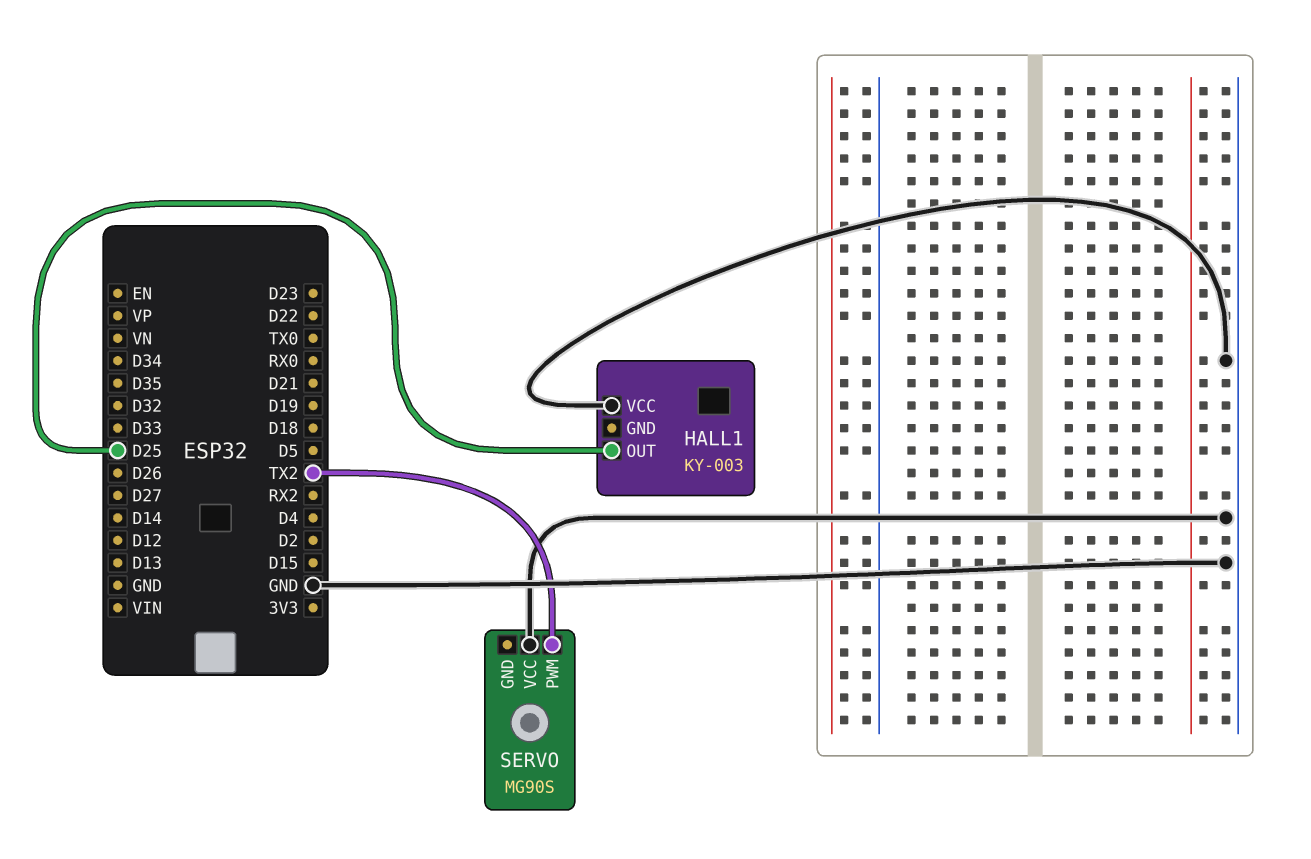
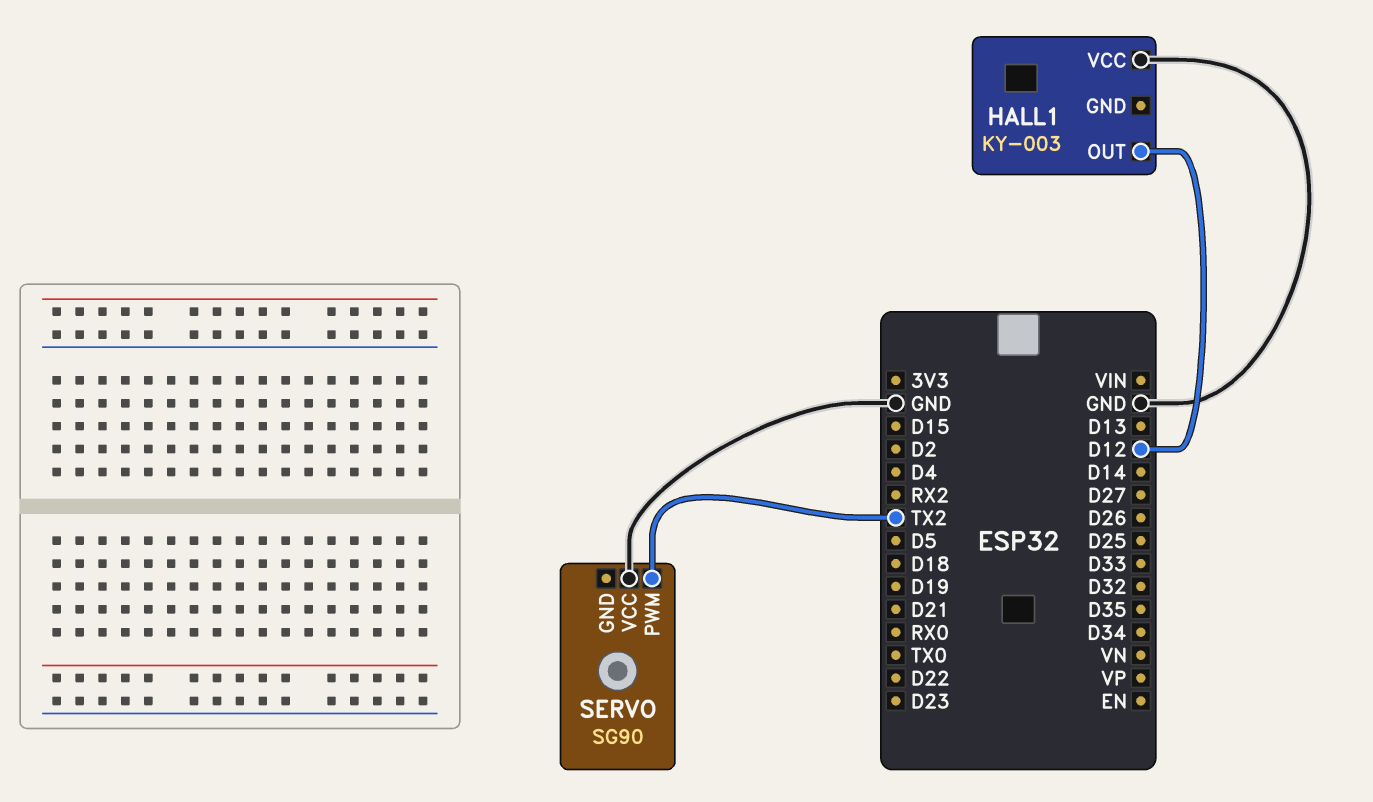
HALL1 pin OUT: D25 -> D12
SERVO: MG90S -> SG90

